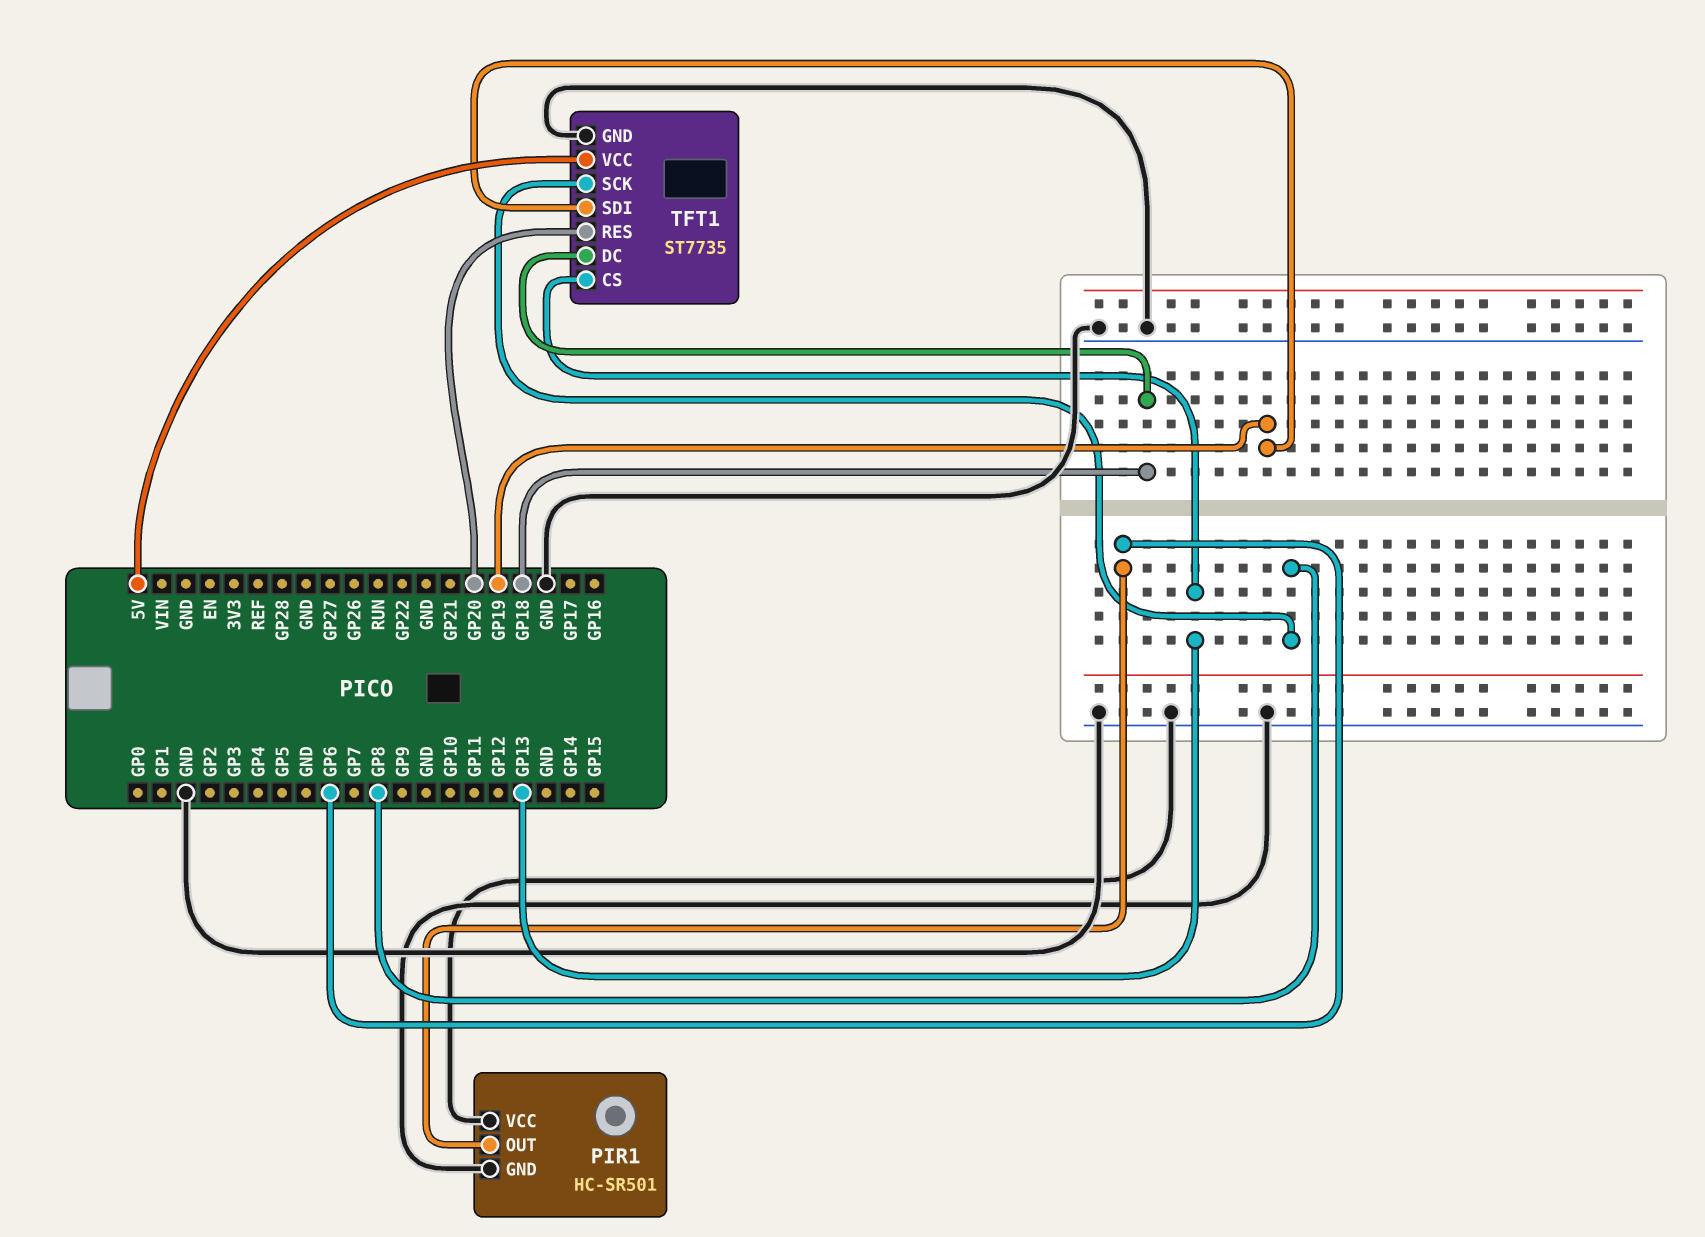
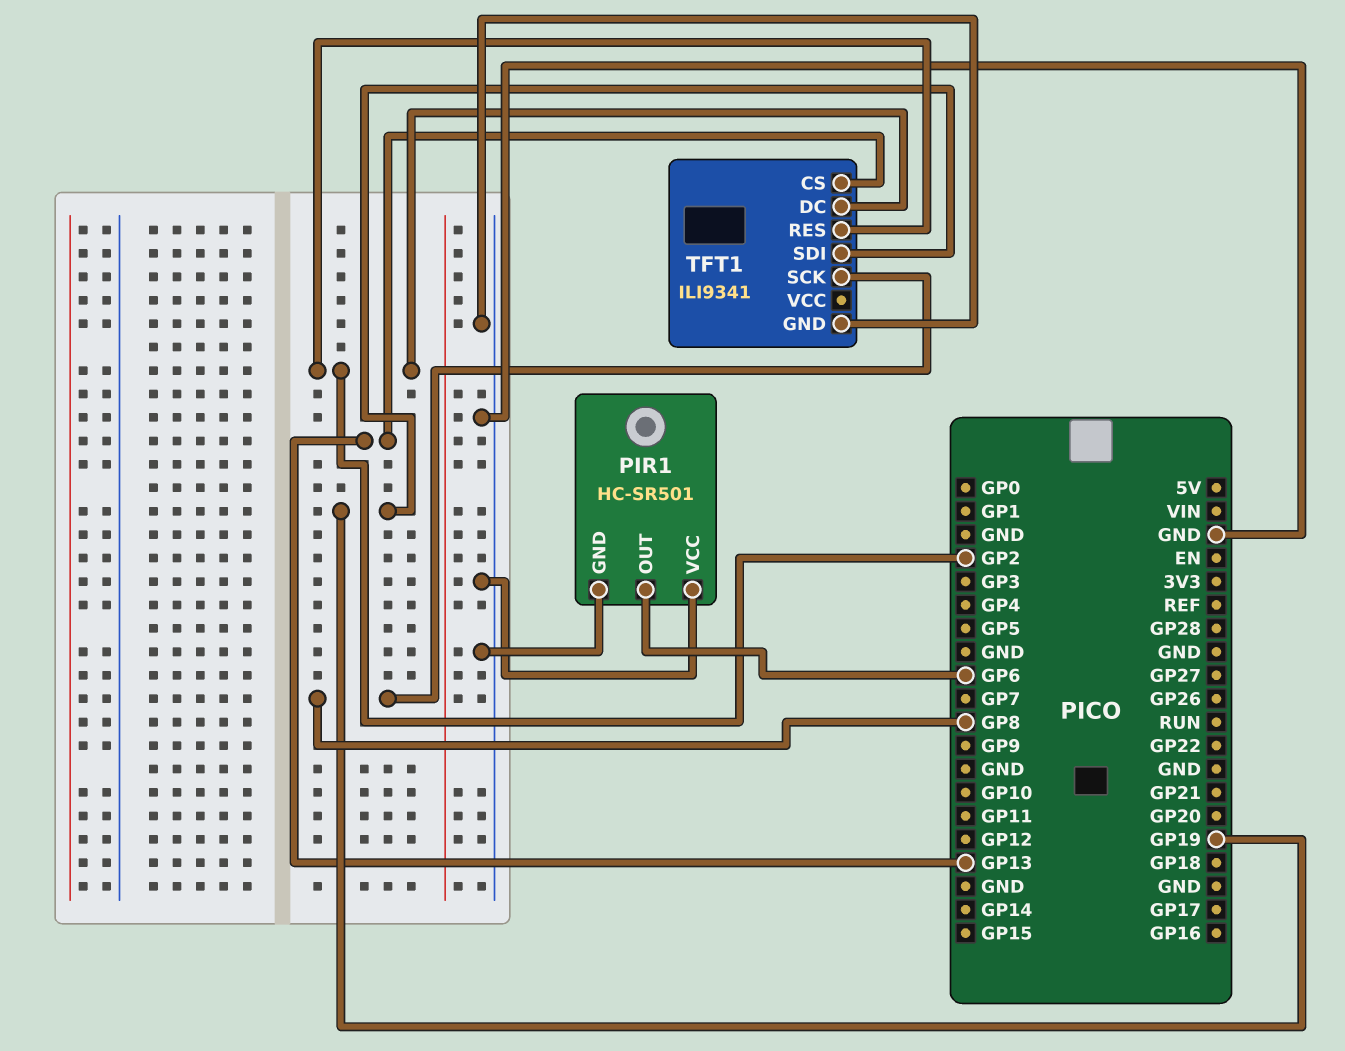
TFT1: ST7735 -> ILI9341
TFT1 pin DC: GP18 -> GP2
TFT1 pin RES: GP20 -> GP2
TFT1 pin VCC: 5V -> none

